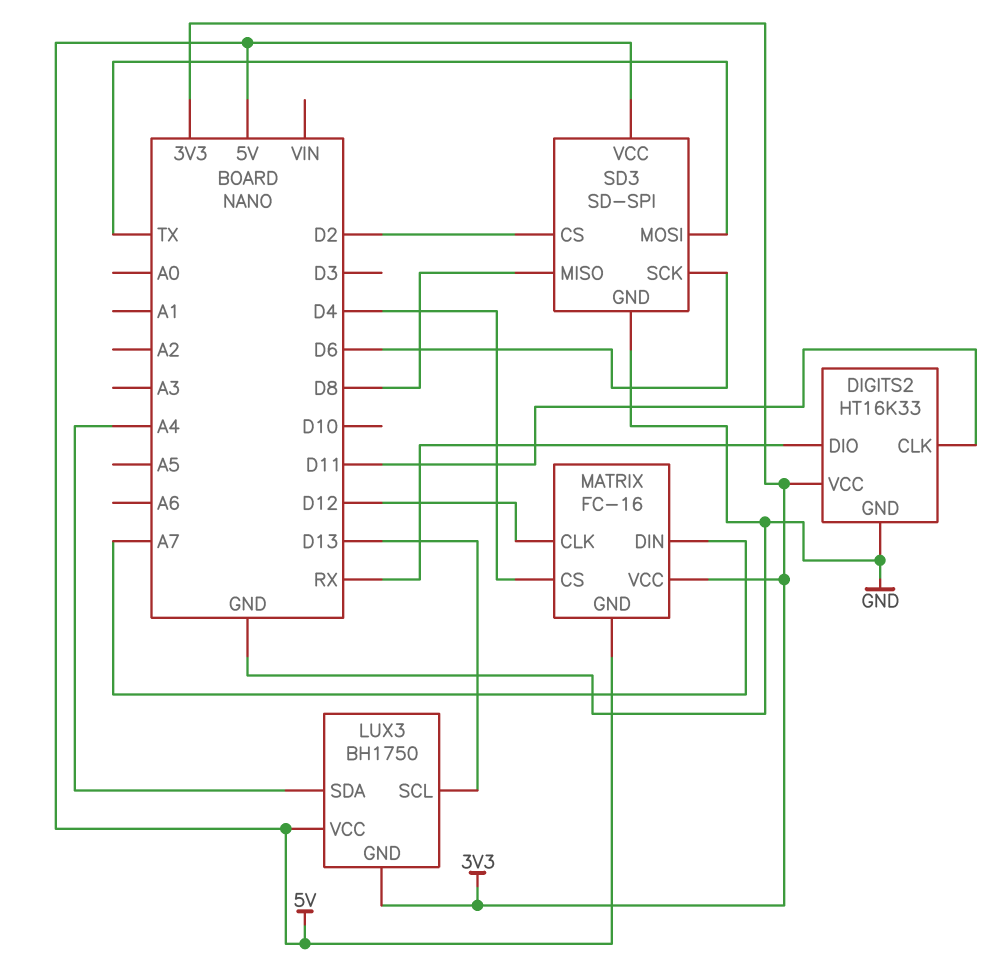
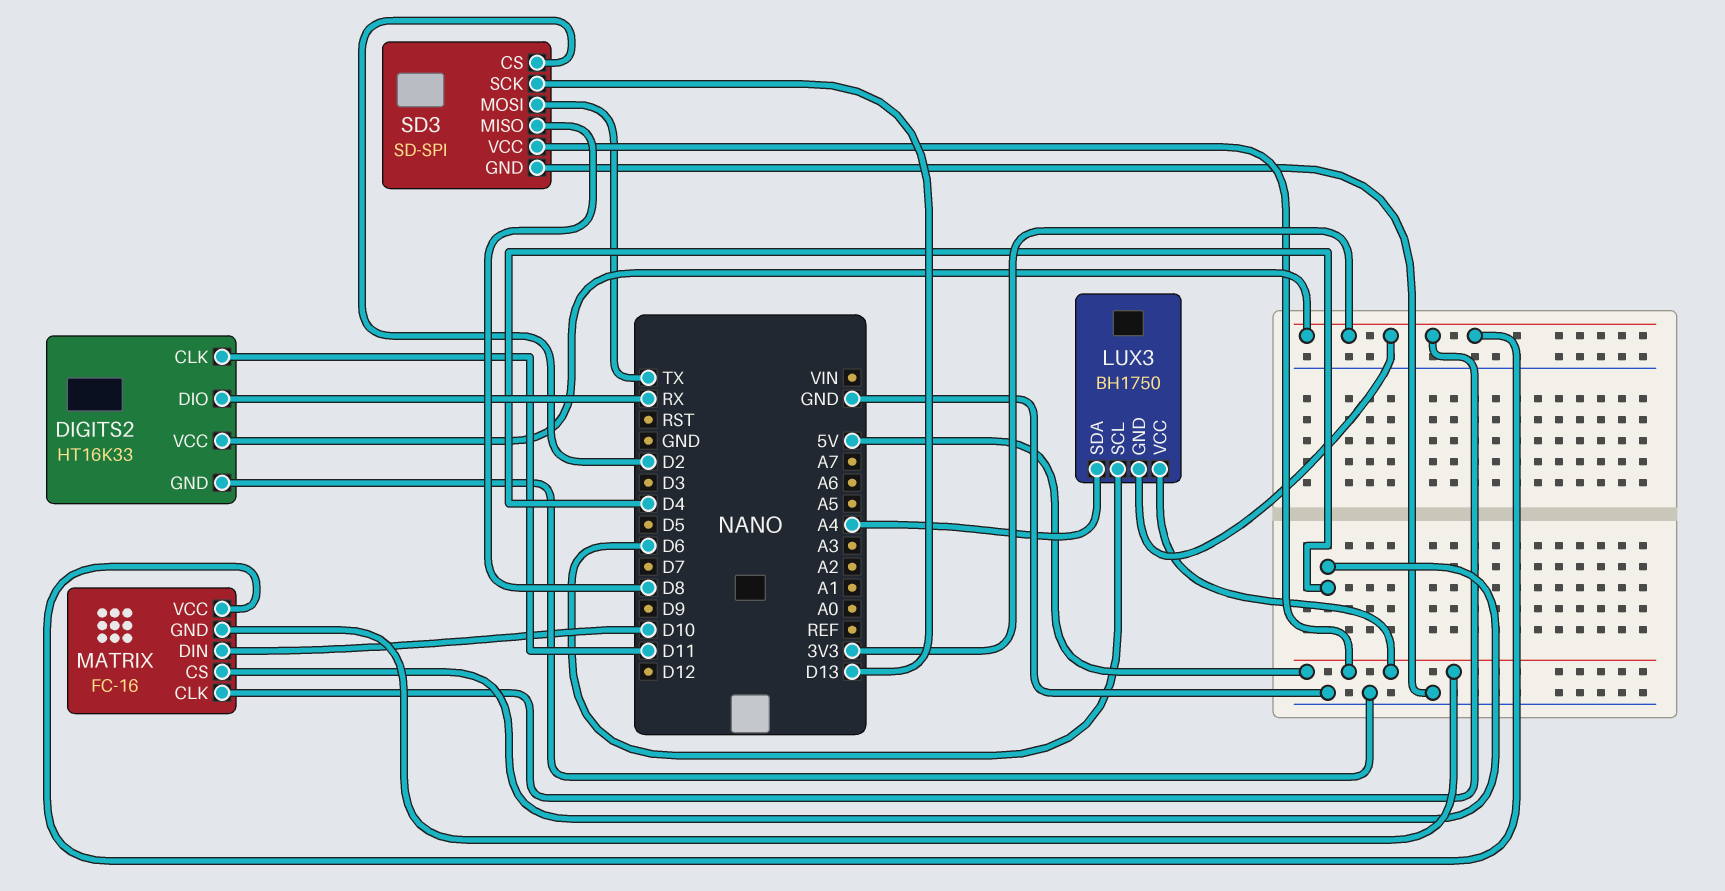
LUX3 pin SCL: D13 -> D6
MATRIX pin CLK: D12 -> 3V3
MATRIX pin DIN: A7 -> D10
SD3 pin SCK: D6 -> D13

